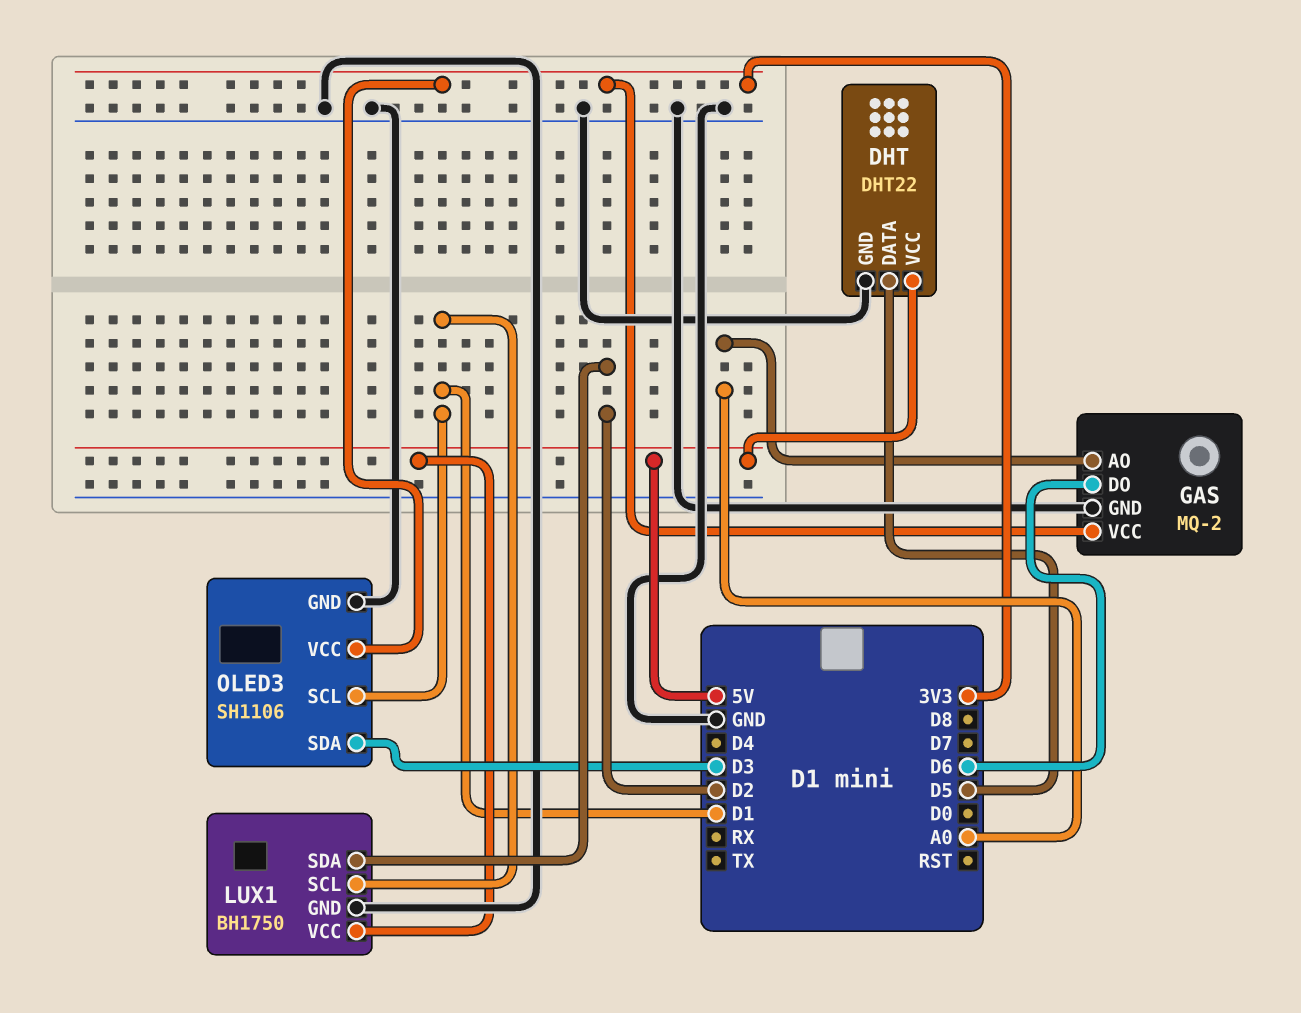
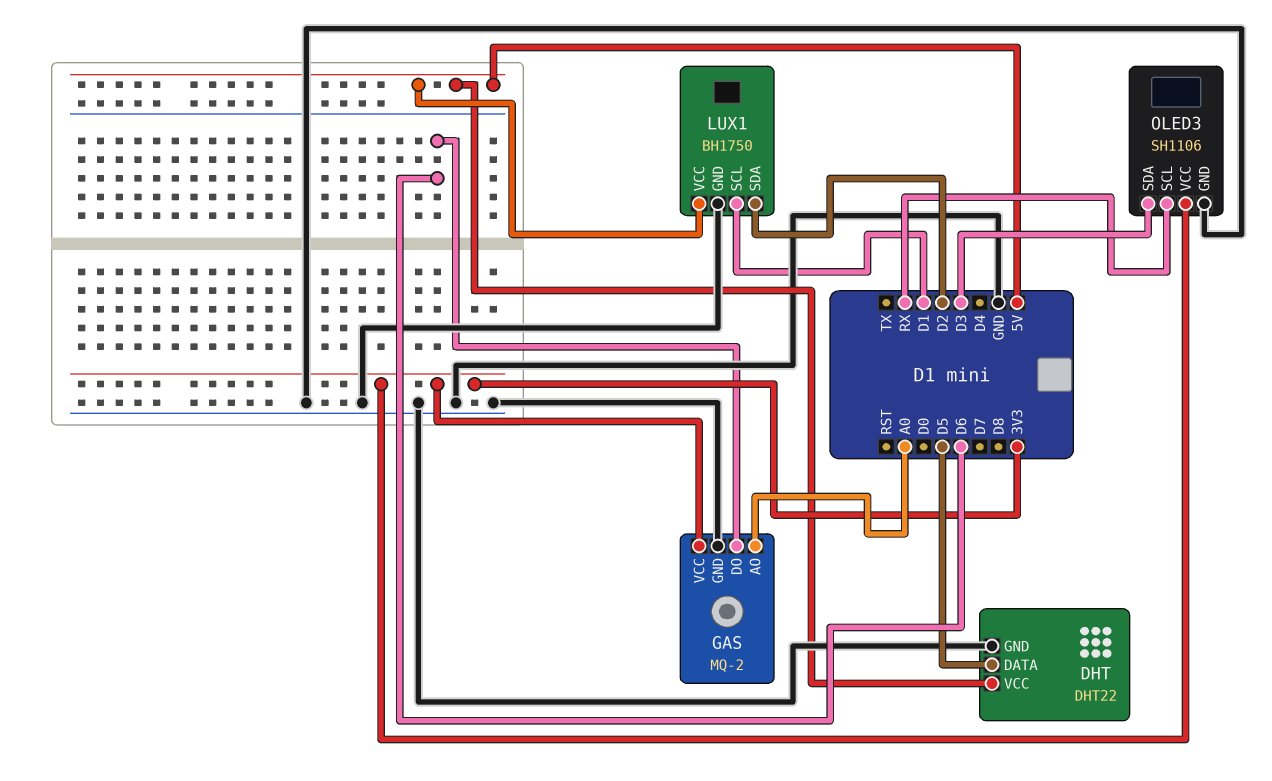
OLED3 pin SCL: D1 -> RX

